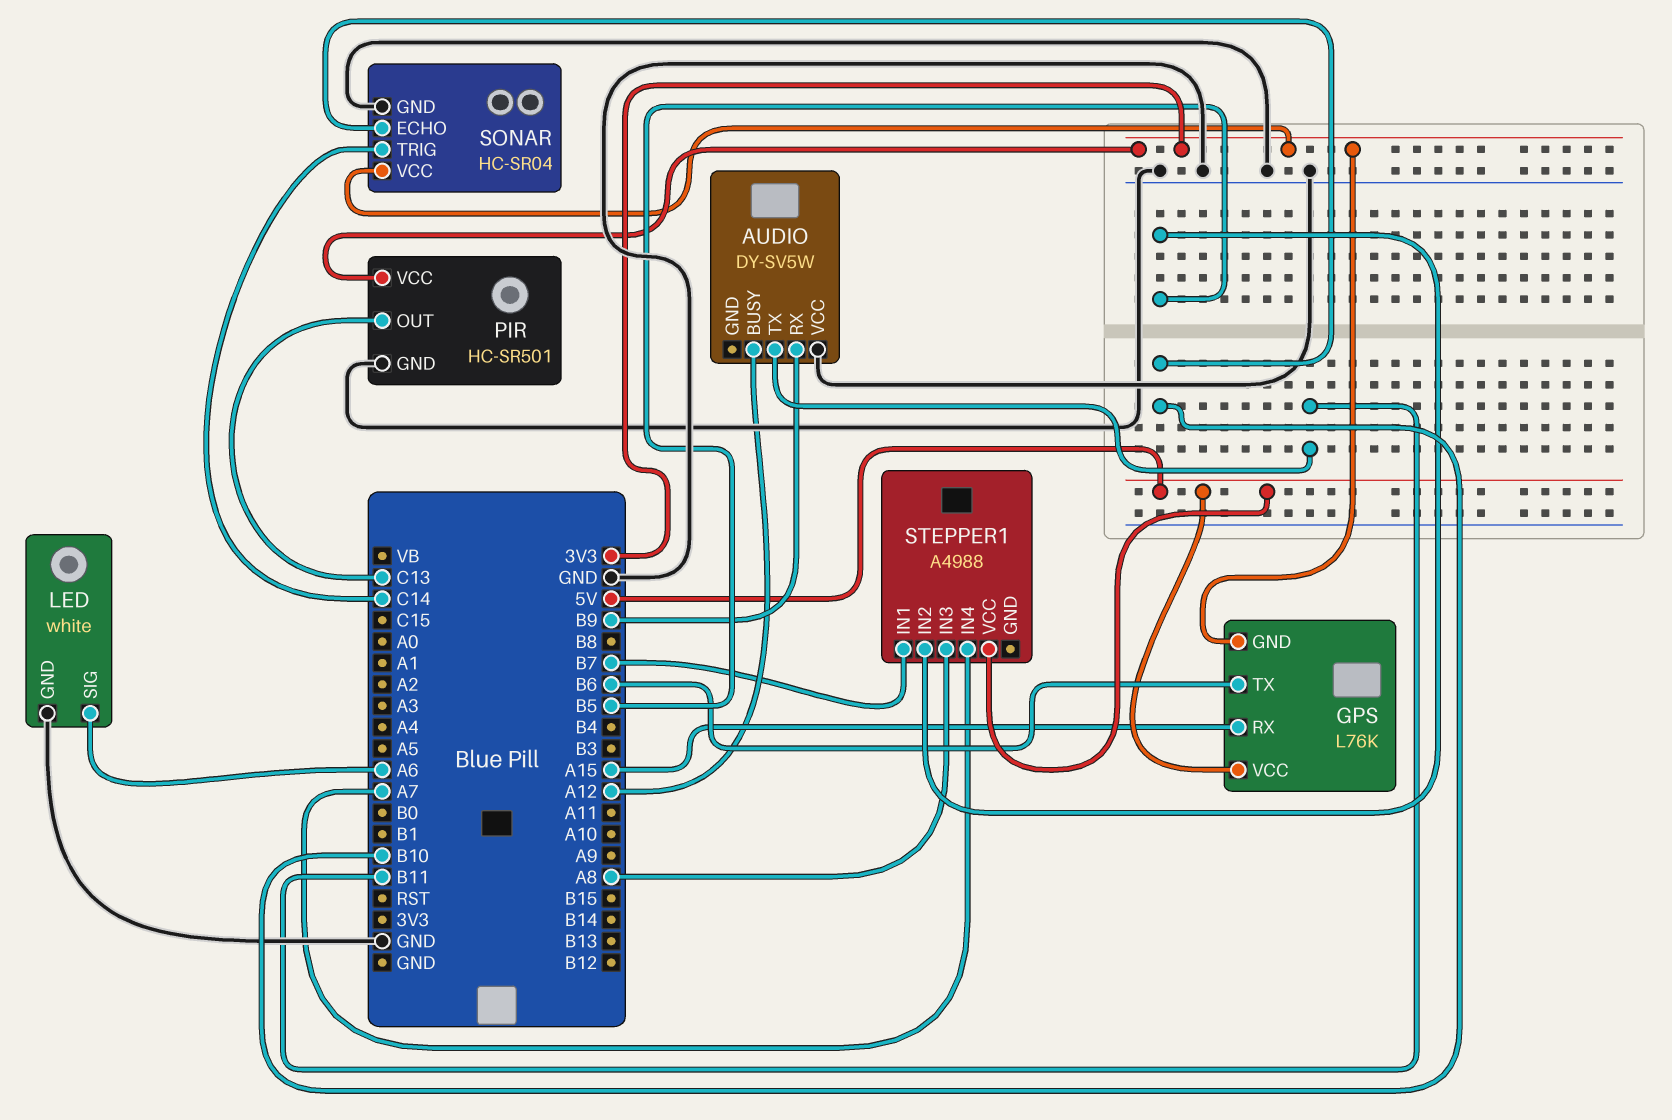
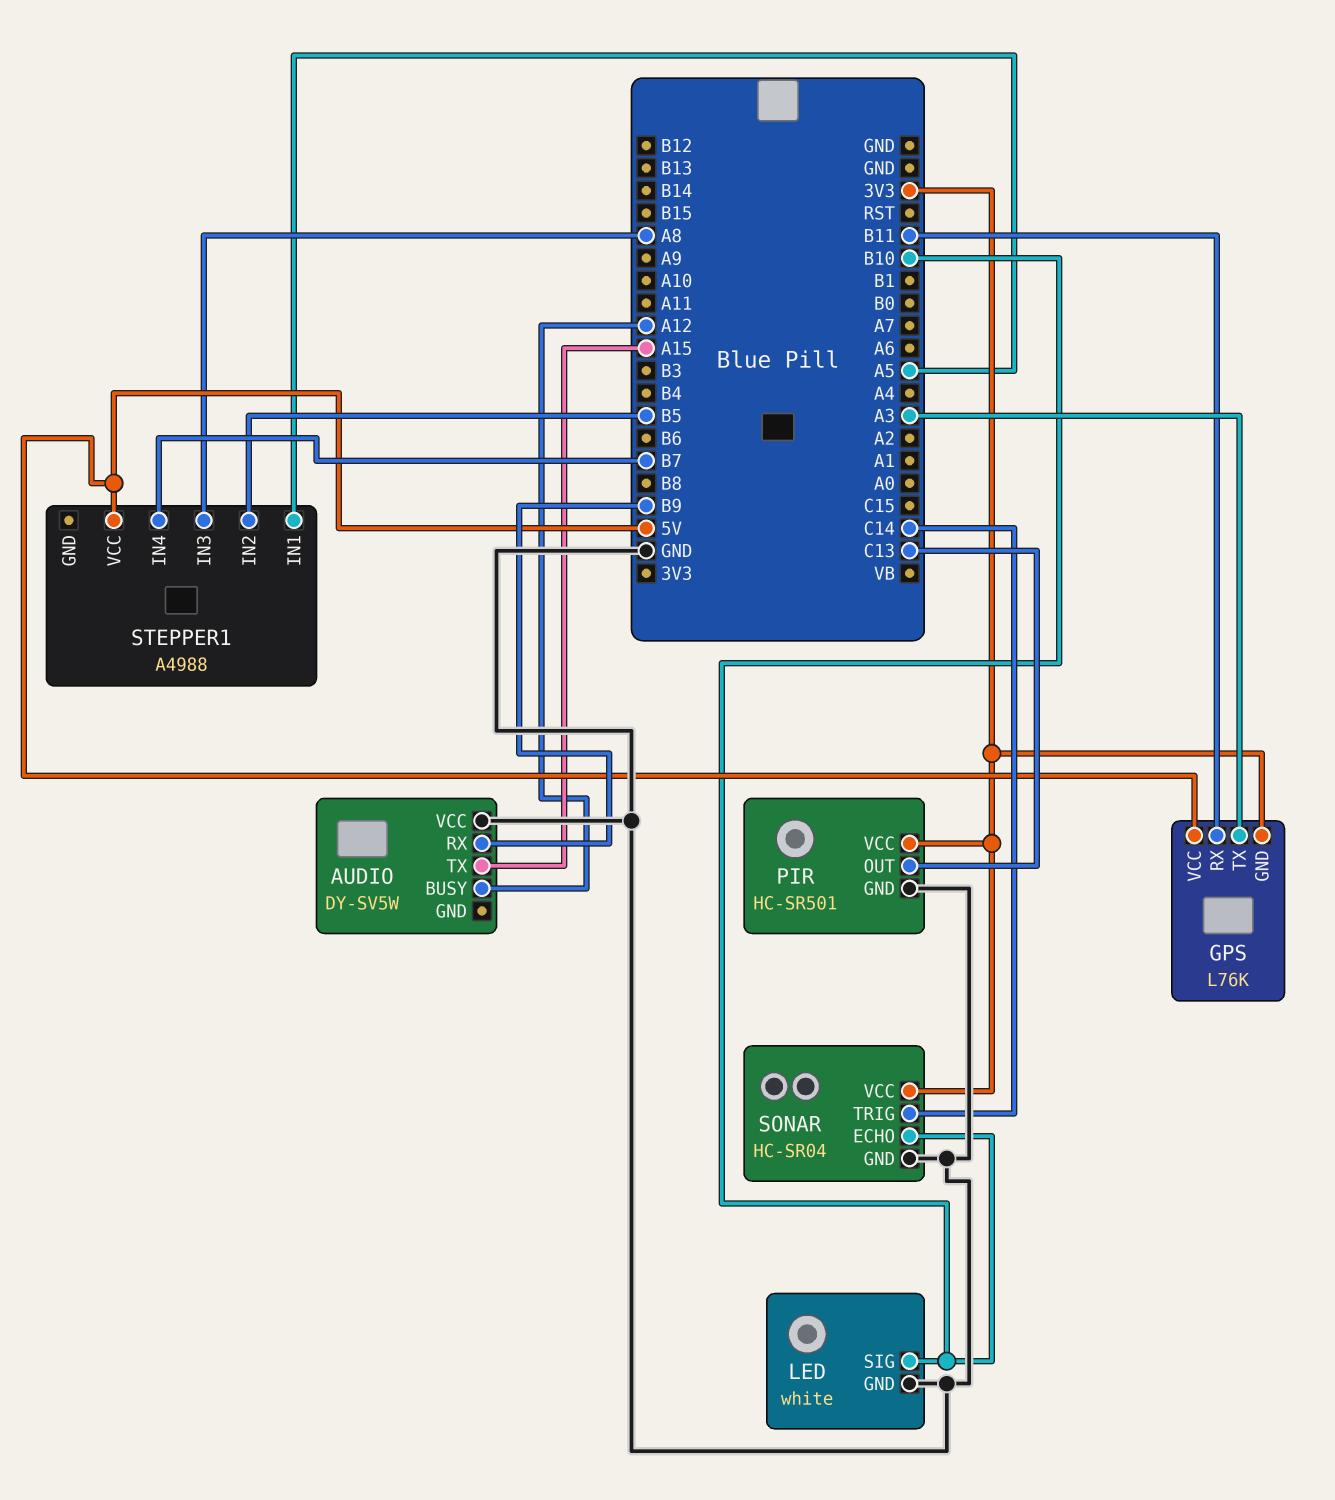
AUDIO pin TX: B11 -> A15
GPS pin RX: A15 -> B11
GPS pin TX: B6 -> A3
LED pin SIG: A6 -> B10
STEPPER1 pin IN1: B7 -> A5
STEPPER1 pin IN4: A7 -> B7

